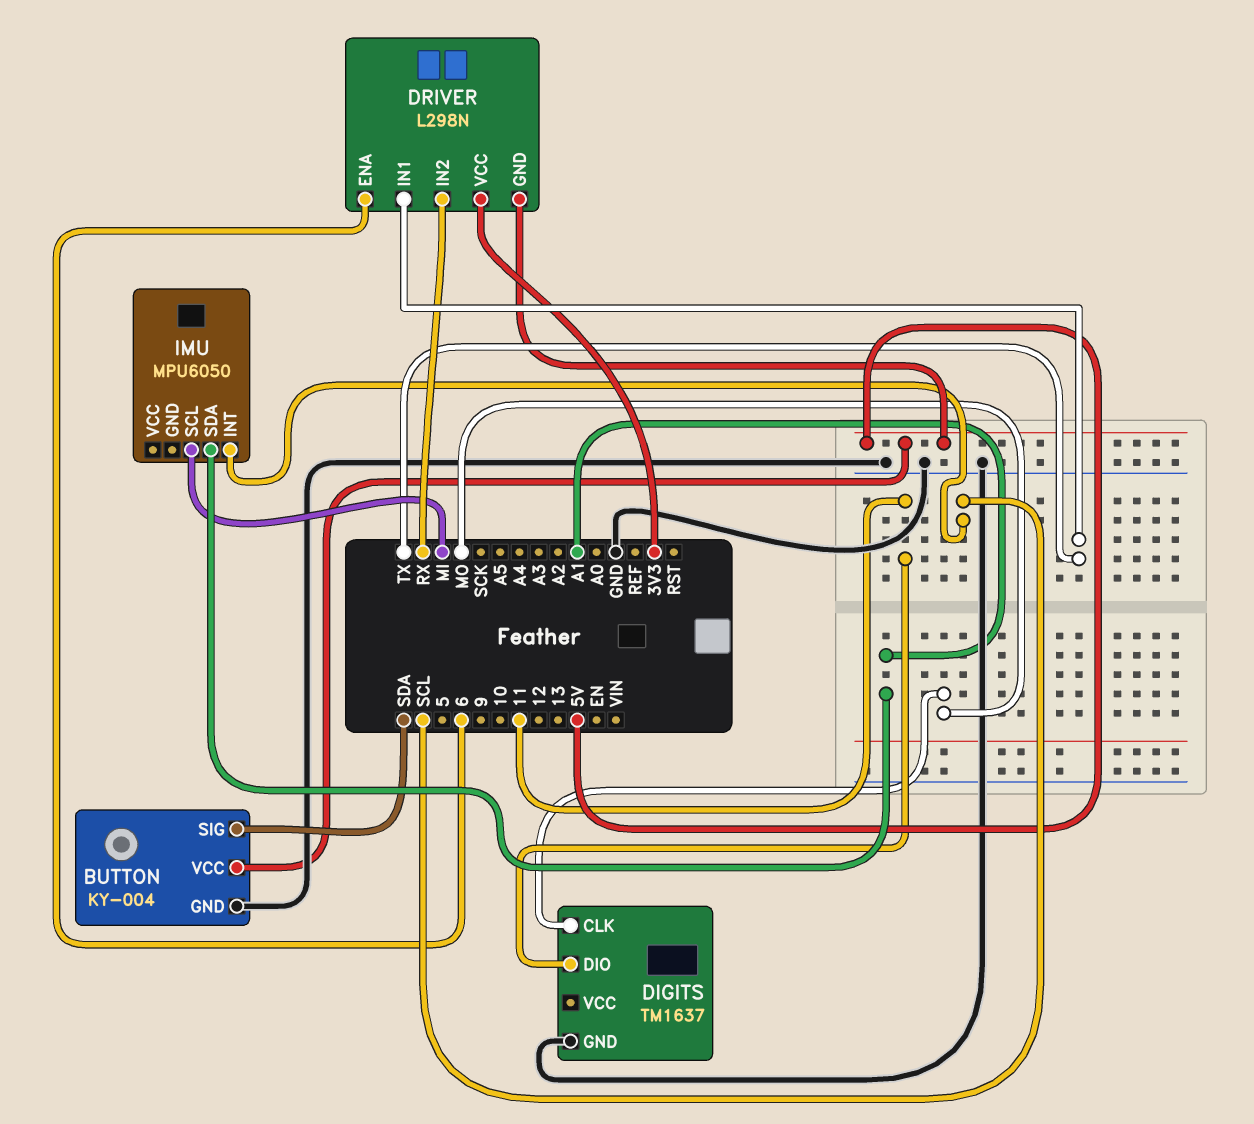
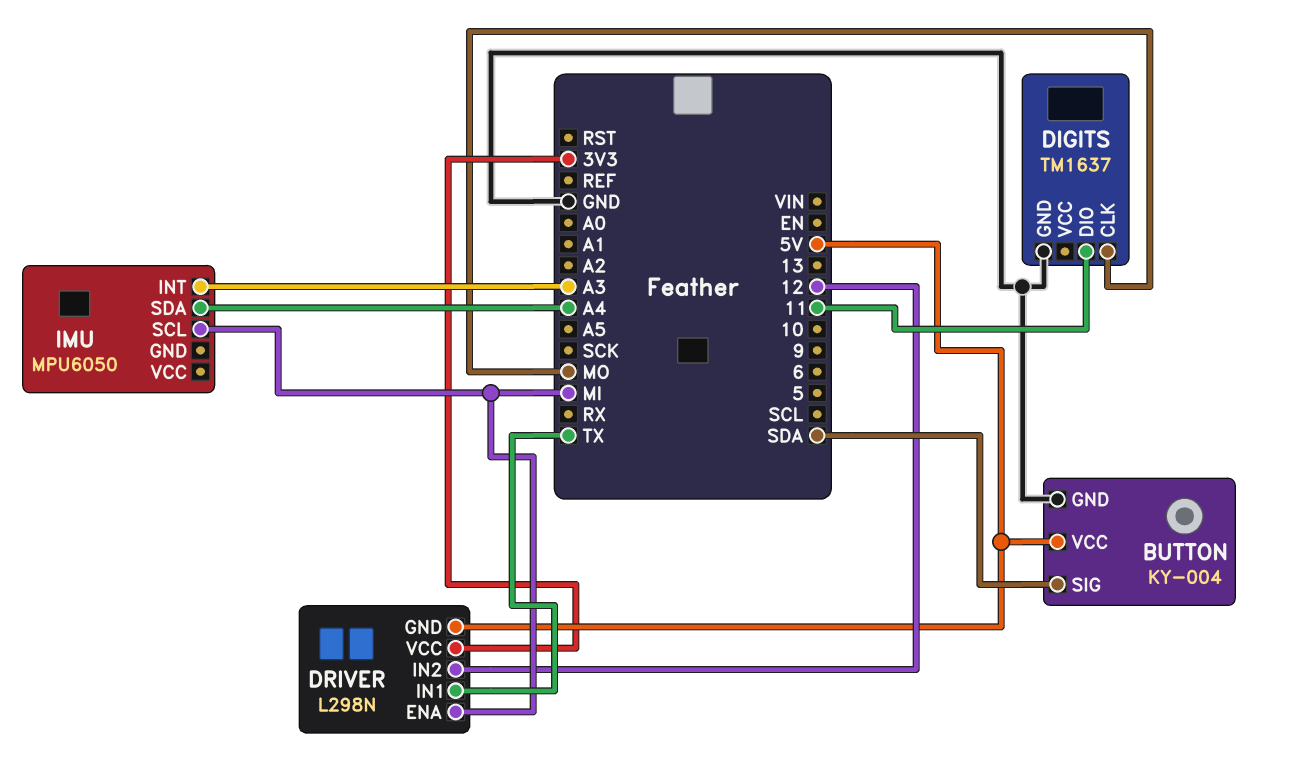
DRIVER pin ENA: 6 -> MI
DRIVER pin IN2: RX -> 12
IMU pin INT: SCL -> A3
IMU pin SDA: A1 -> A4

